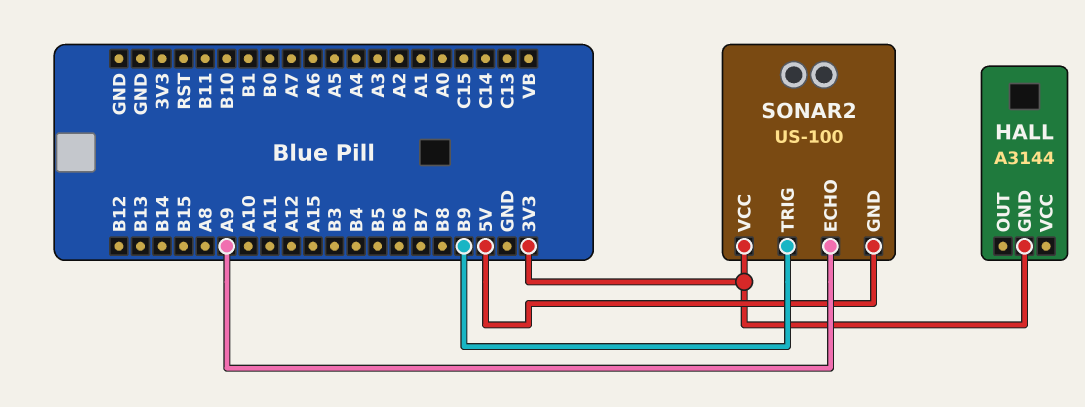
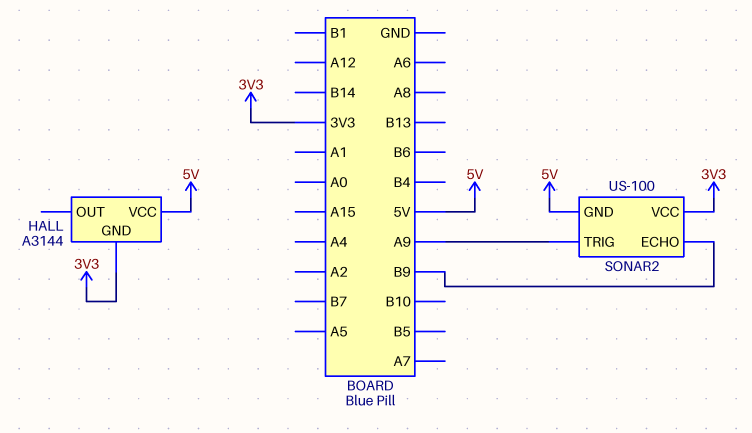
HALL pin VCC: none -> 5V
SONAR2 pin ECHO: A9 -> B9
SONAR2 pin TRIG: B9 -> A9

